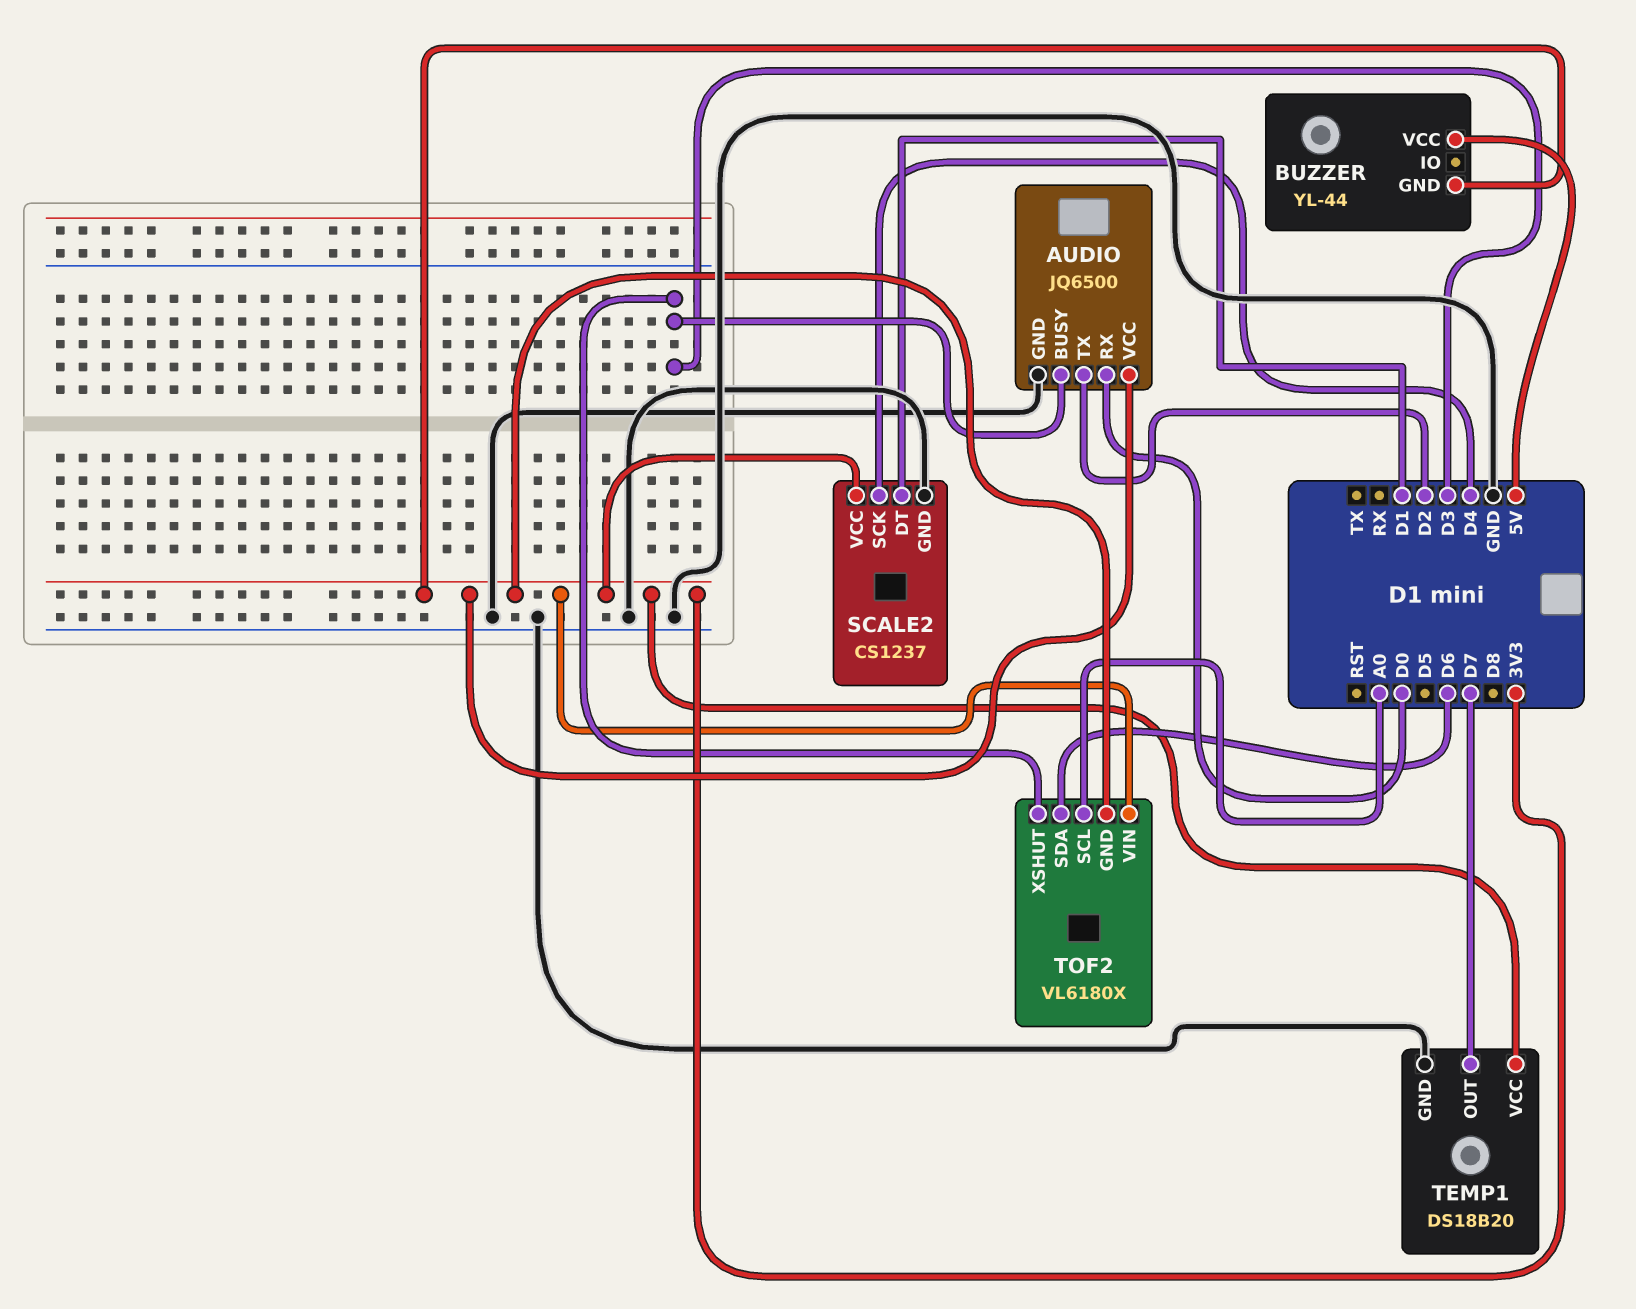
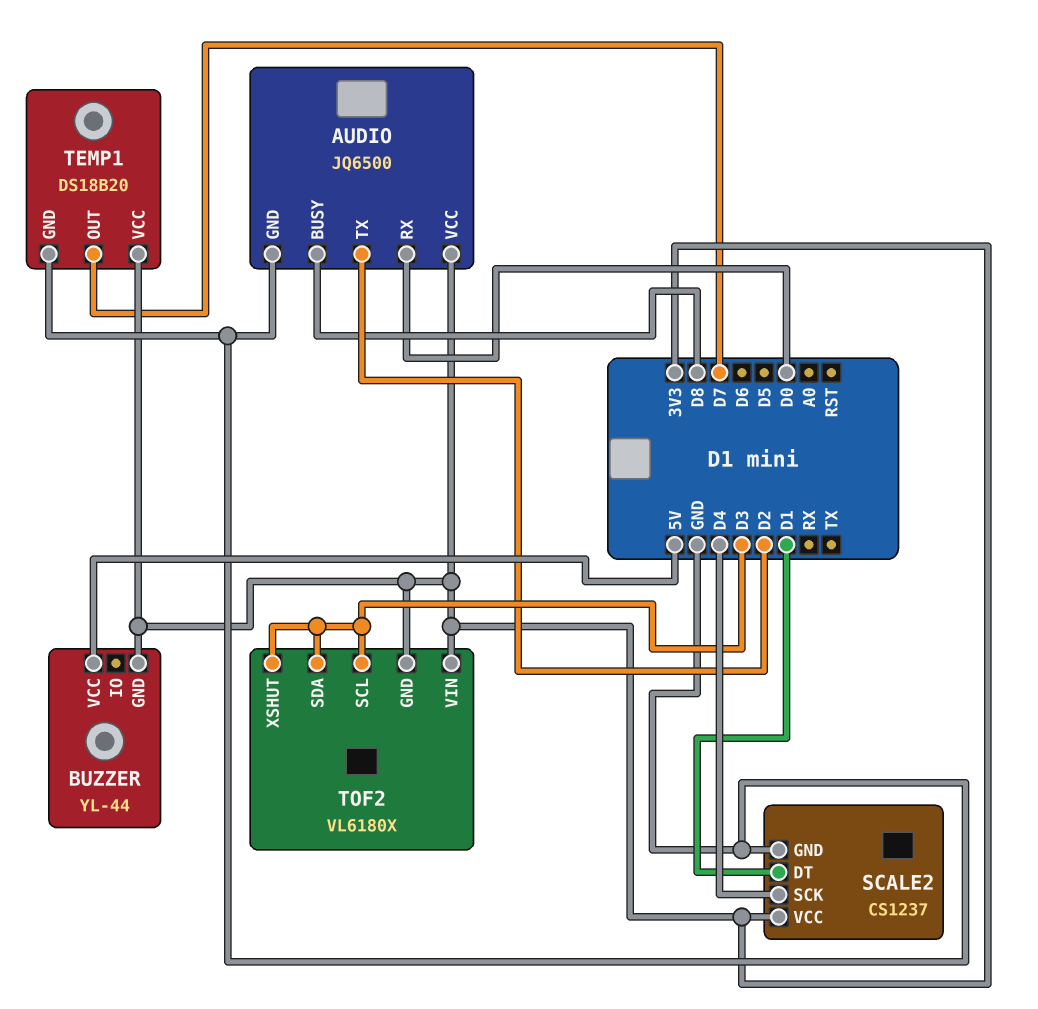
AUDIO pin BUSY: D3 -> D8
TOF2 pin SCL: A0 -> D3
TOF2 pin SDA: D6 -> D3

